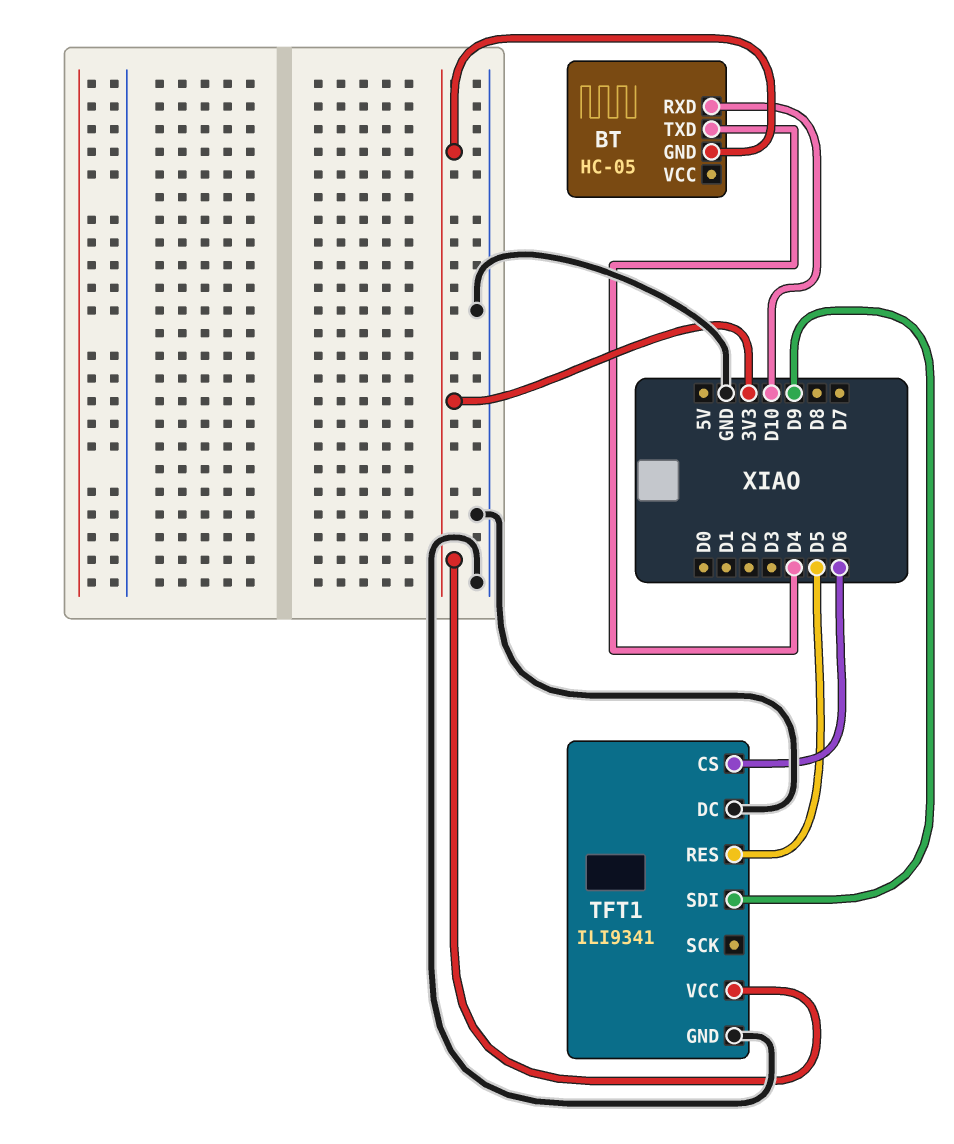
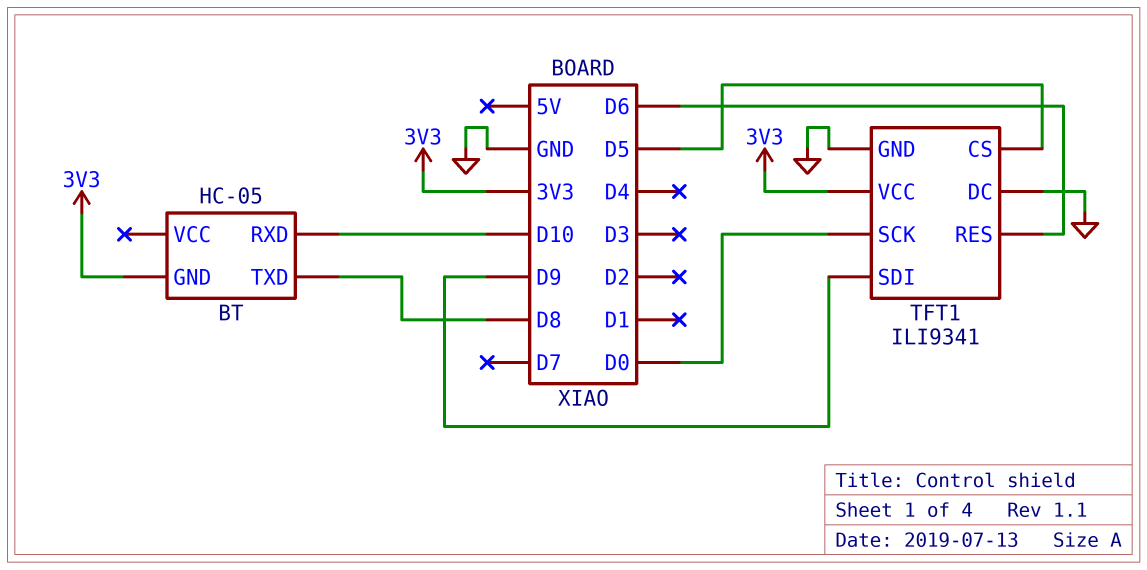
BT pin TXD: D4 -> D8
TFT1 pin CS: D6 -> D5
TFT1 pin RES: D5 -> D6
TFT1 pin SCK: none -> D0

